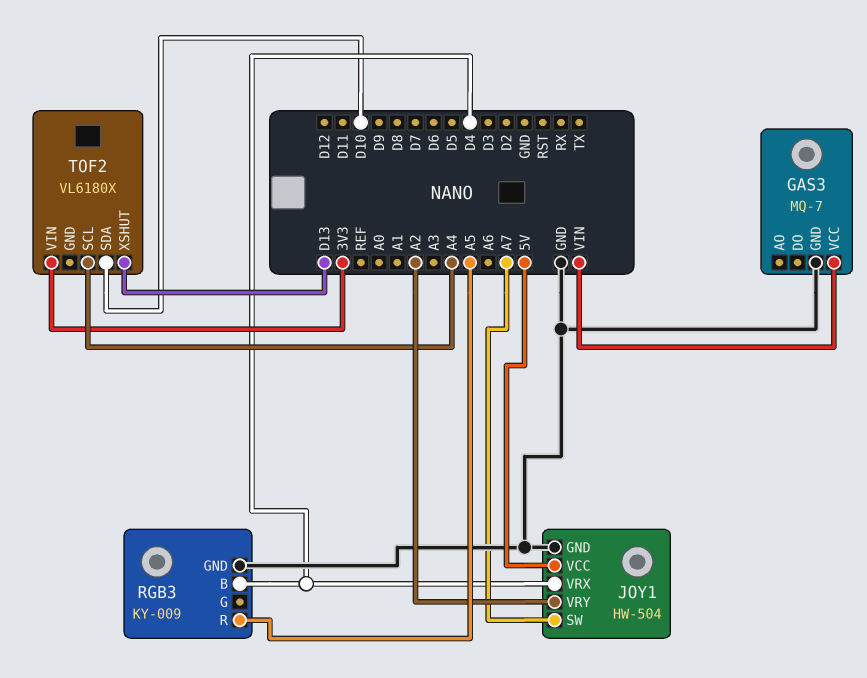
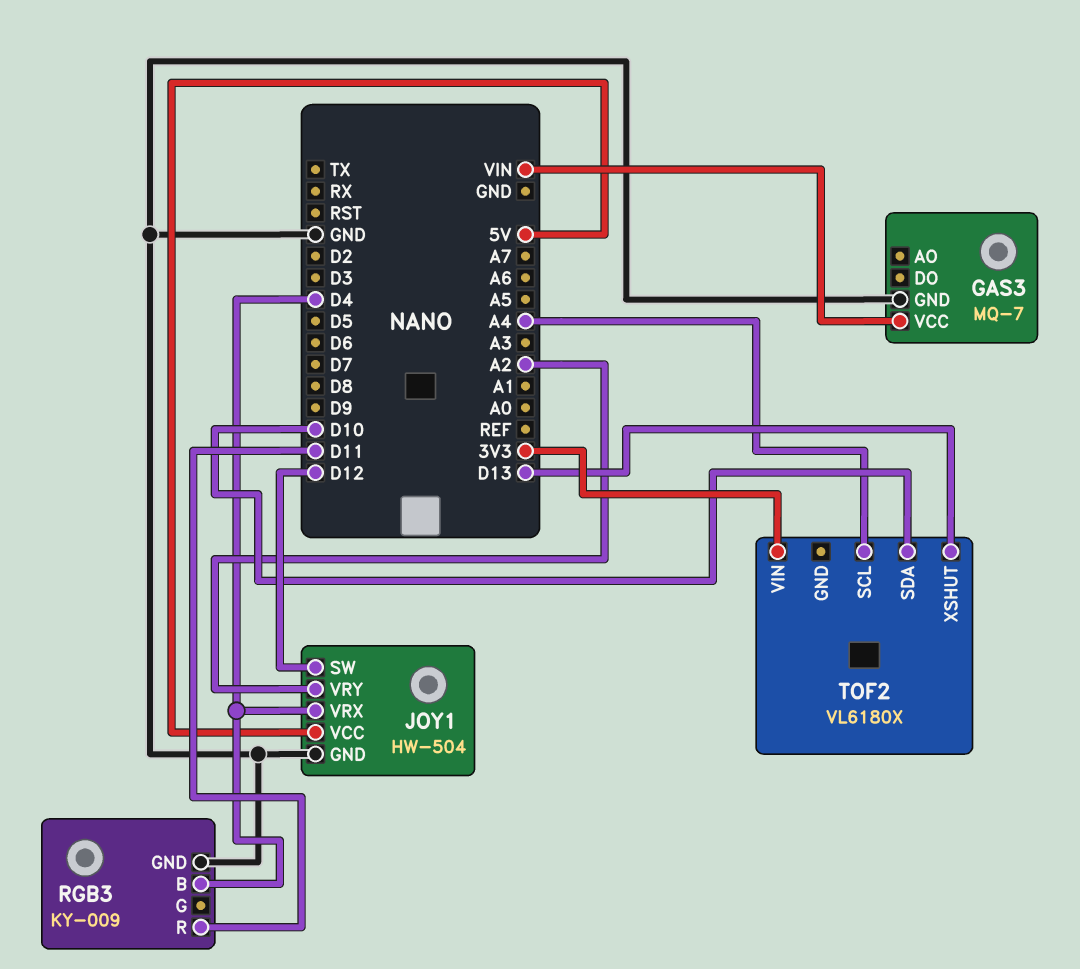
JOY1 pin SW: A7 -> D12
RGB3 pin R: A5 -> D11

